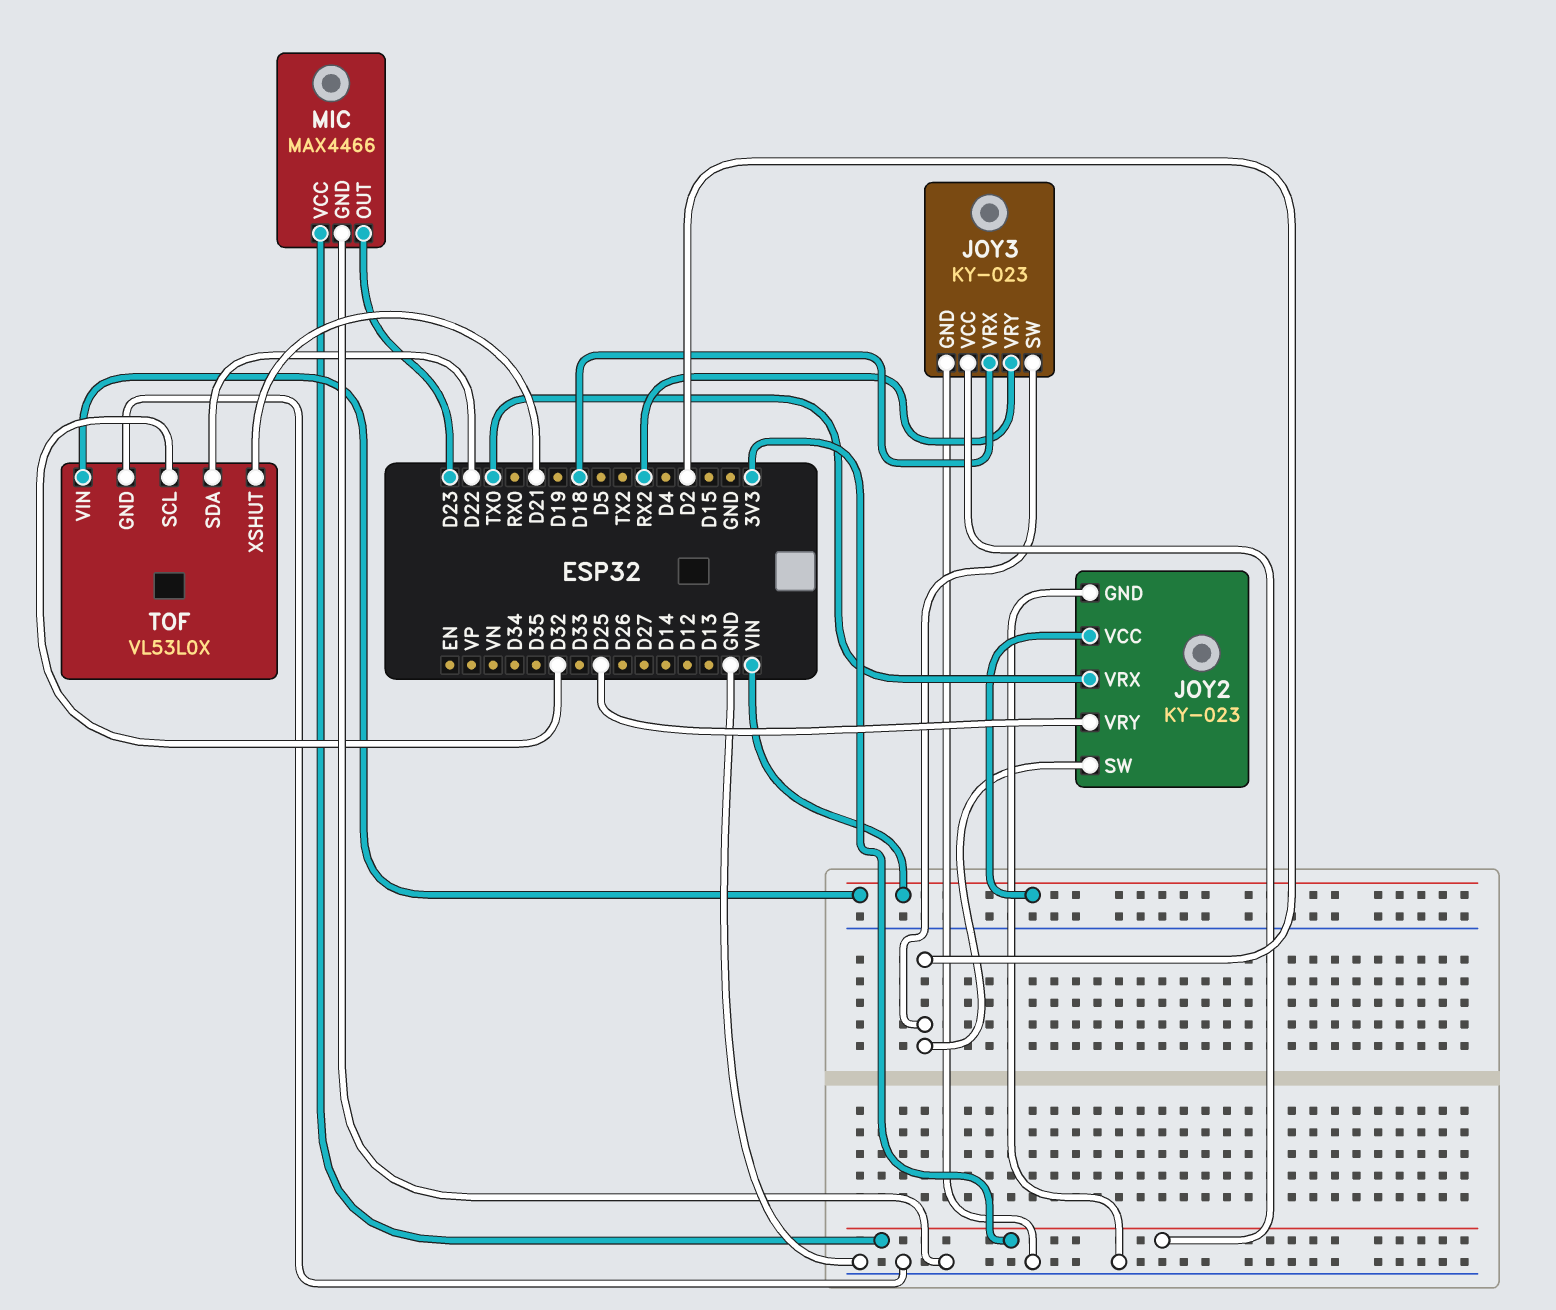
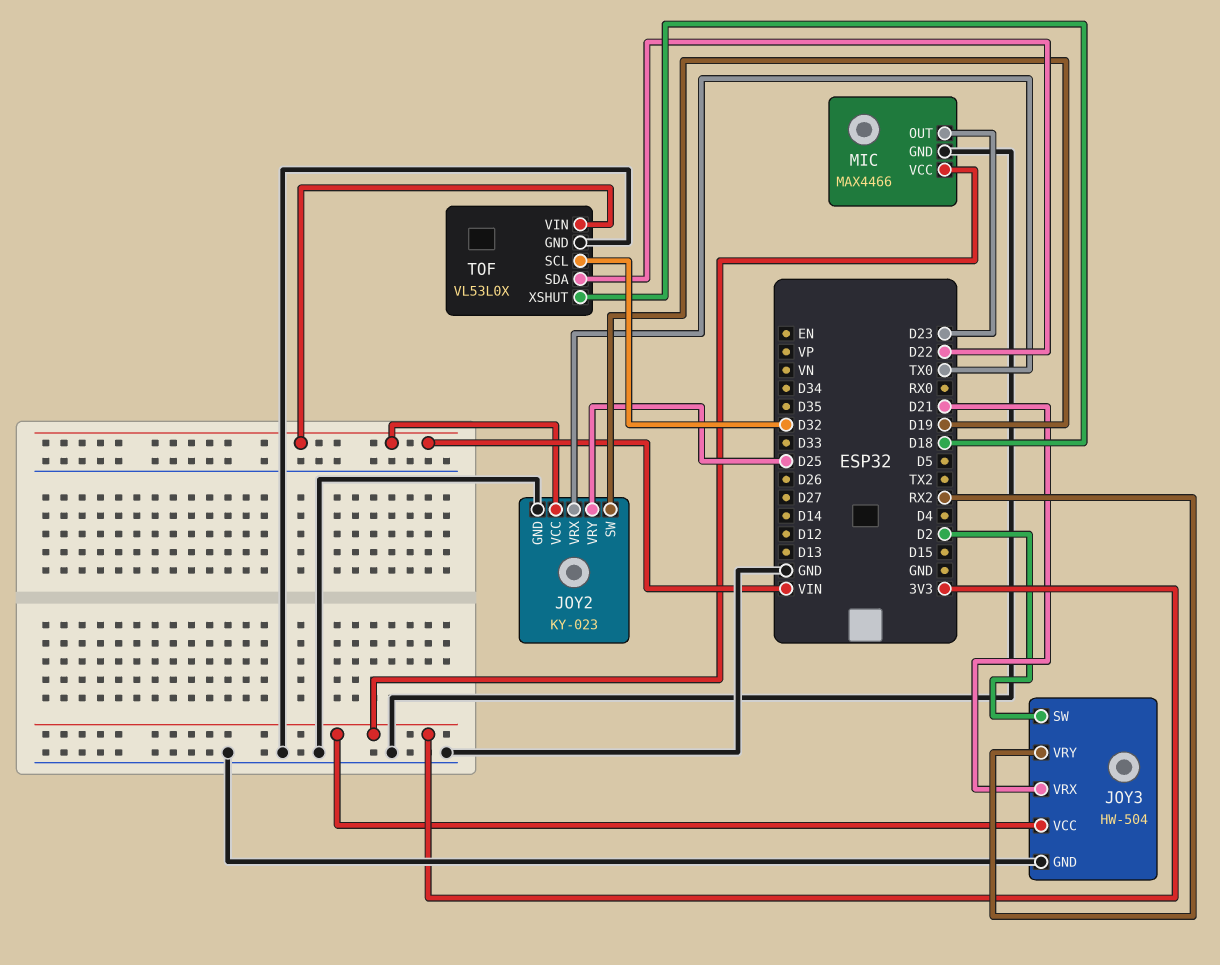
JOY2 pin SW: D2 -> D19
JOY3: KY-023 -> HW-504
JOY3 pin VRX: D18 -> D21
TOF pin XSHUT: D21 -> D18

